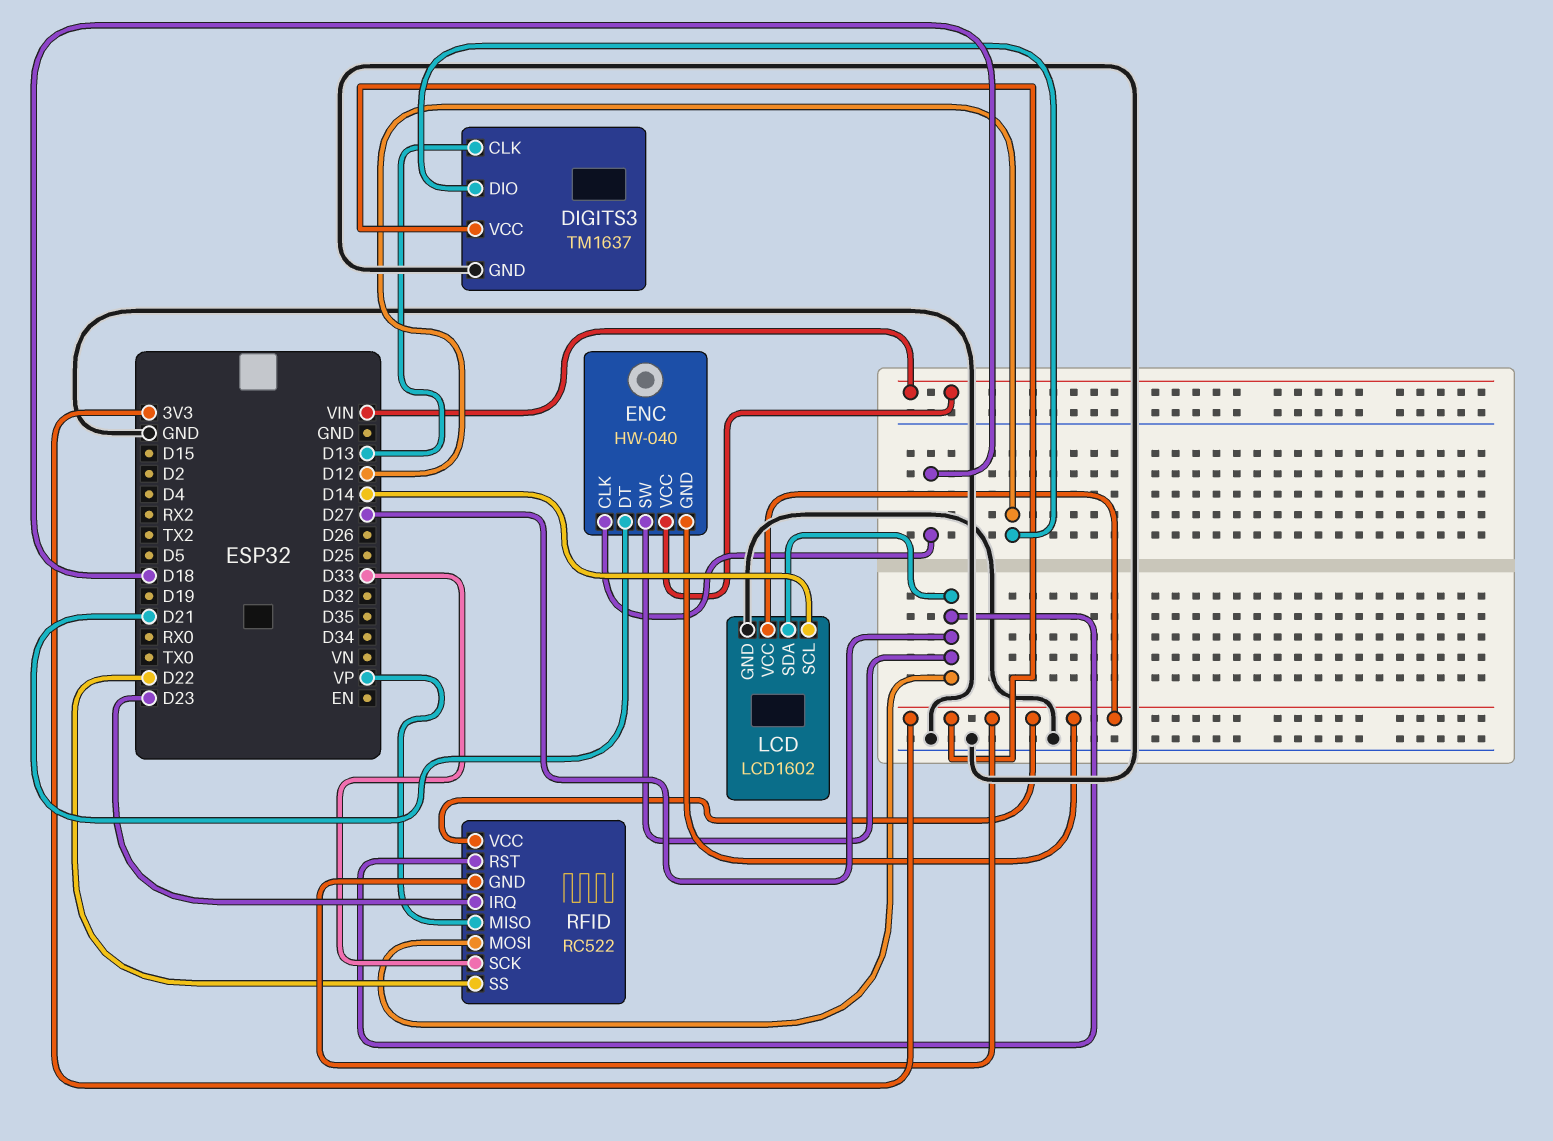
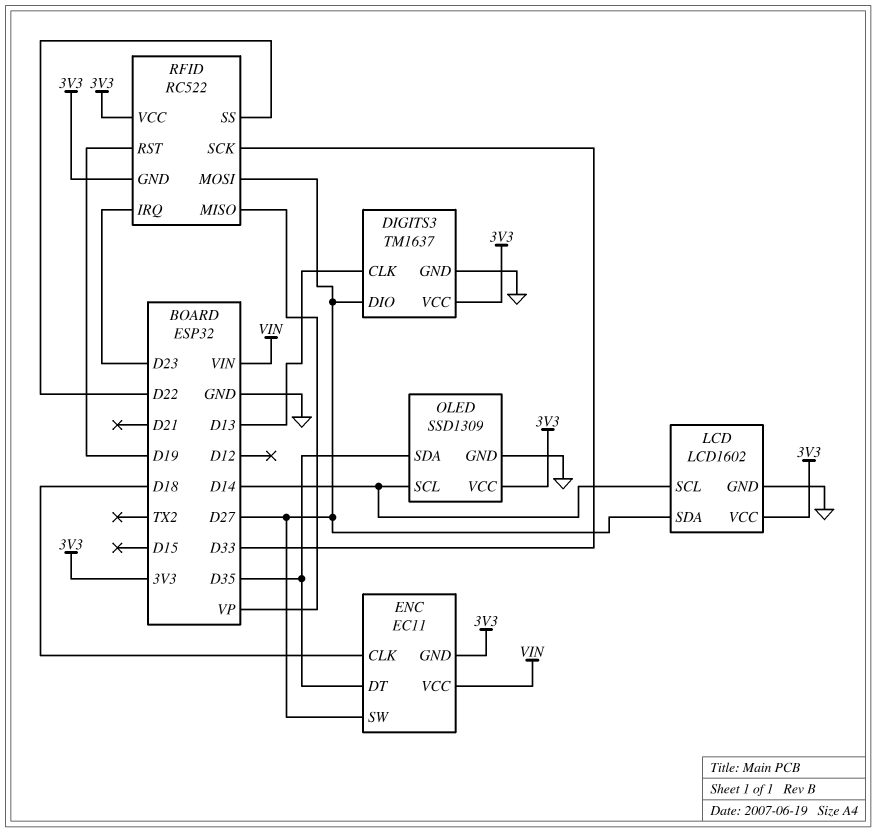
DIGITS3 pin DIO: D12 -> D27
ENC: HW-040 -> EC11
ENC pin DT: D21 -> D35
OLED: none -> SSD1309
OLED pin GND: none -> GND
OLED pin SCL: none -> D14
OLED pin SDA: none -> D35
OLED pin VCC: none -> 3V3
RFID pin RST: D27 -> D19

